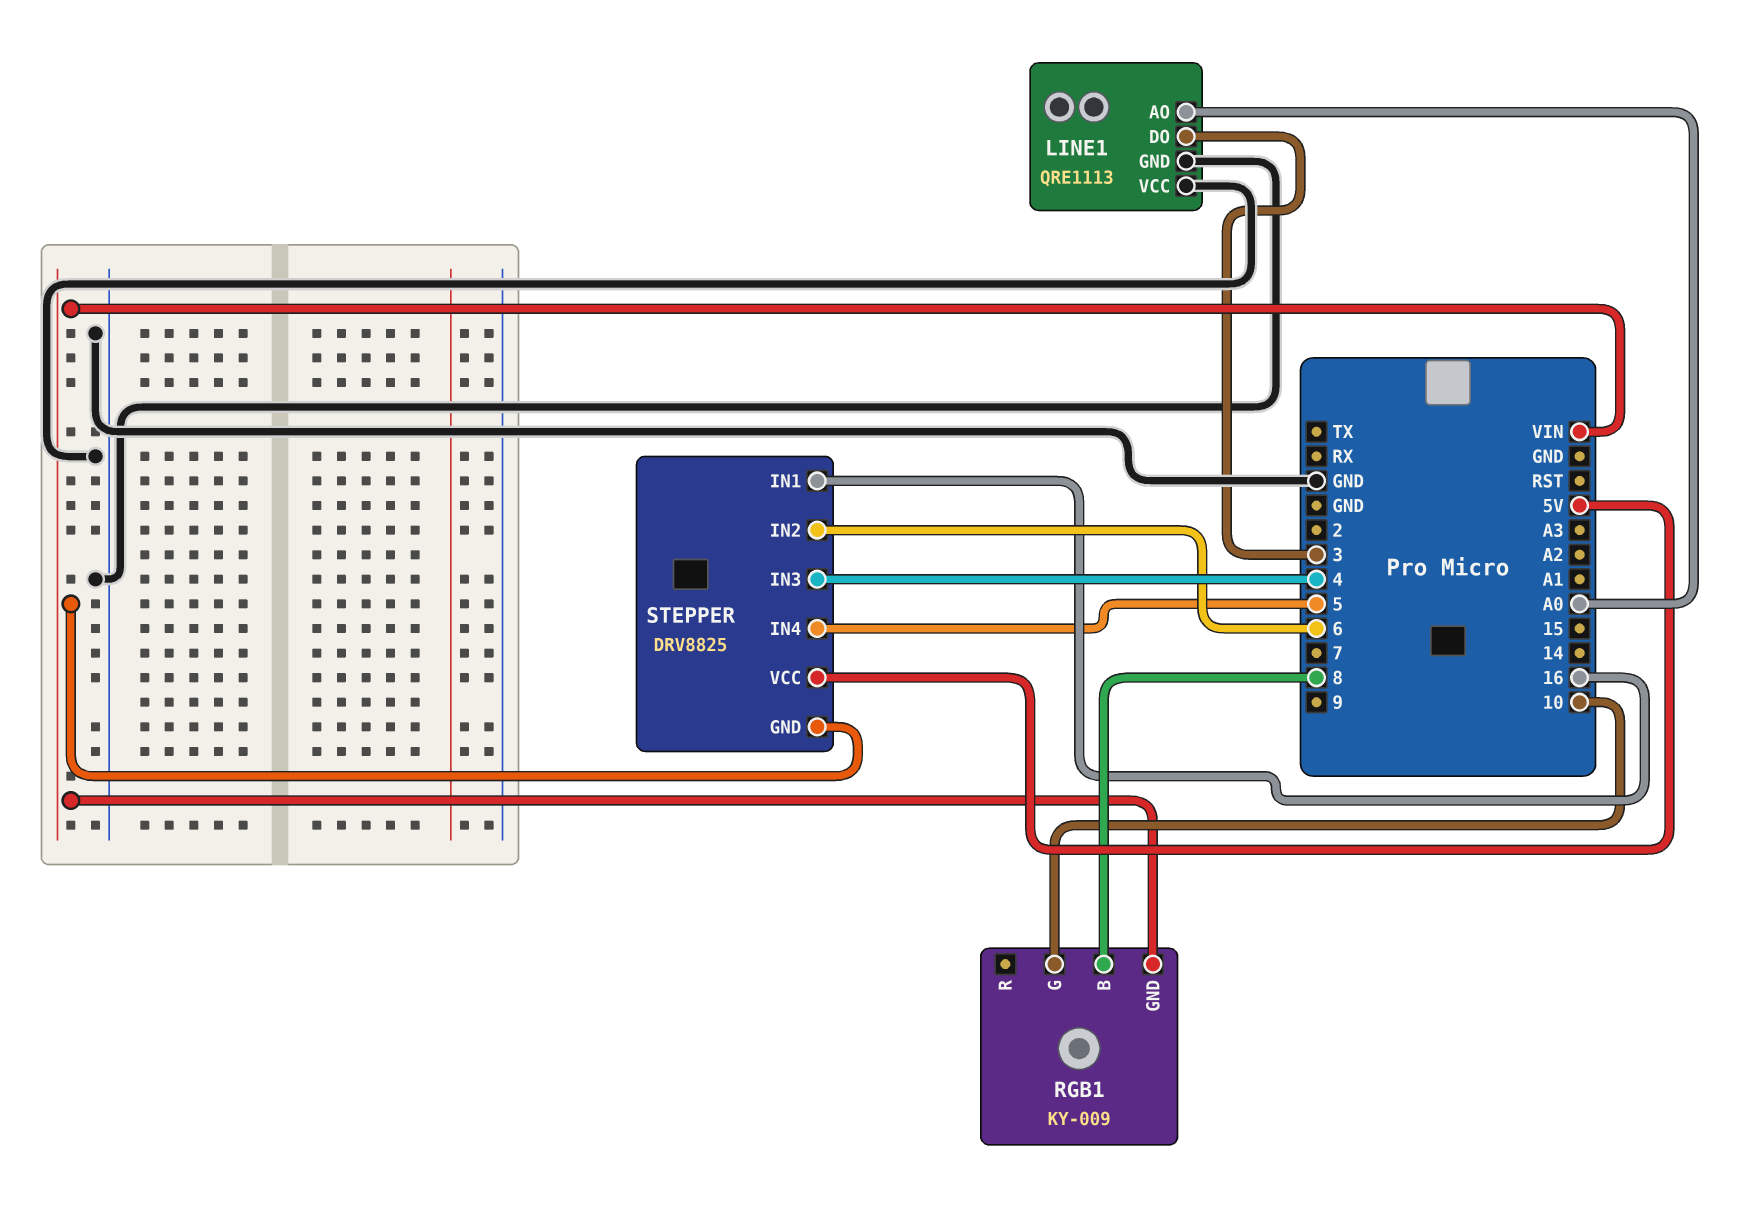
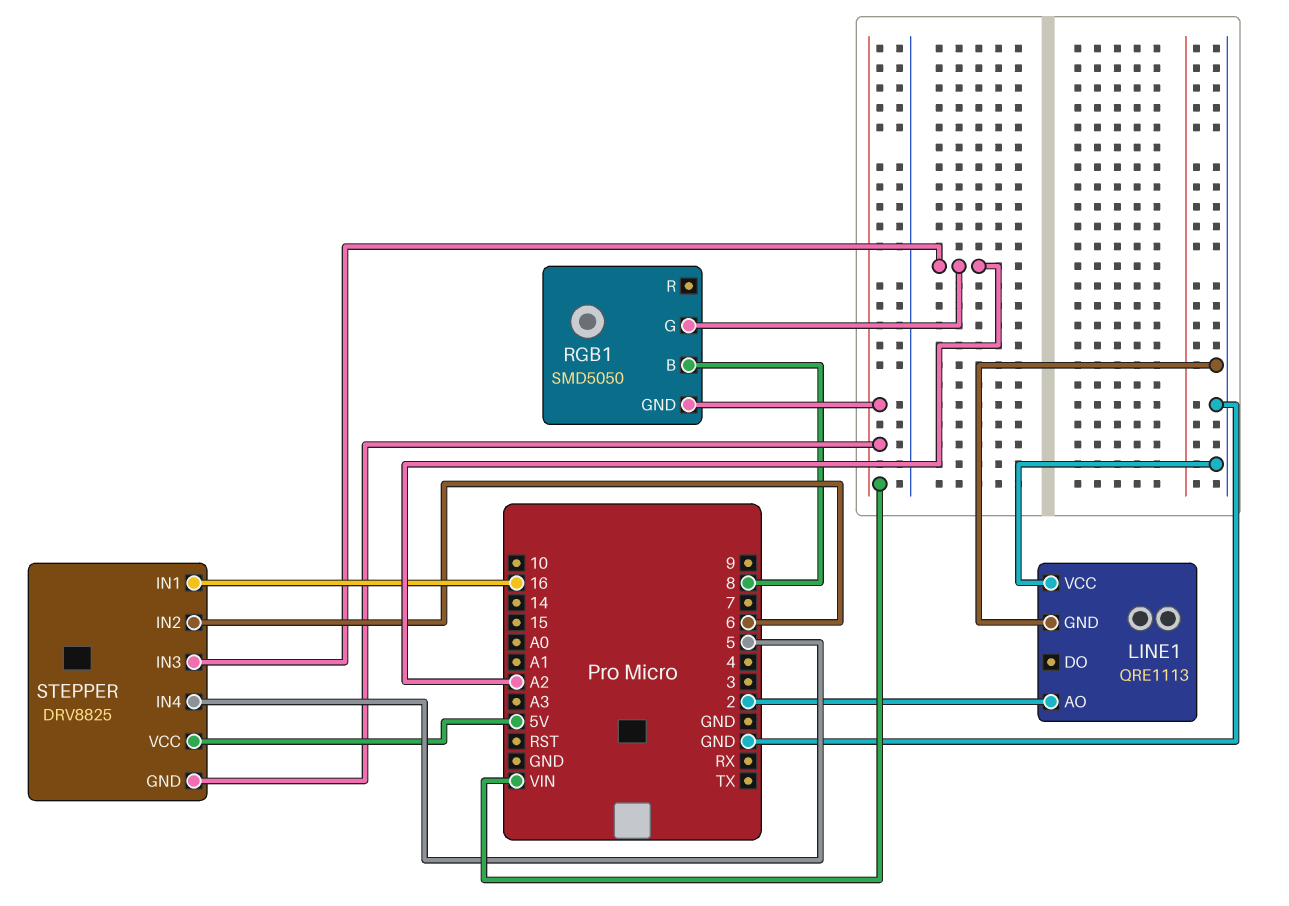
LINE1 pin AO: A0 -> 2
LINE1 pin DO: 3 -> none
RGB1: KY-009 -> SMD5050
RGB1 pin G: 10 -> A2
STEPPER pin IN3: 4 -> A2

